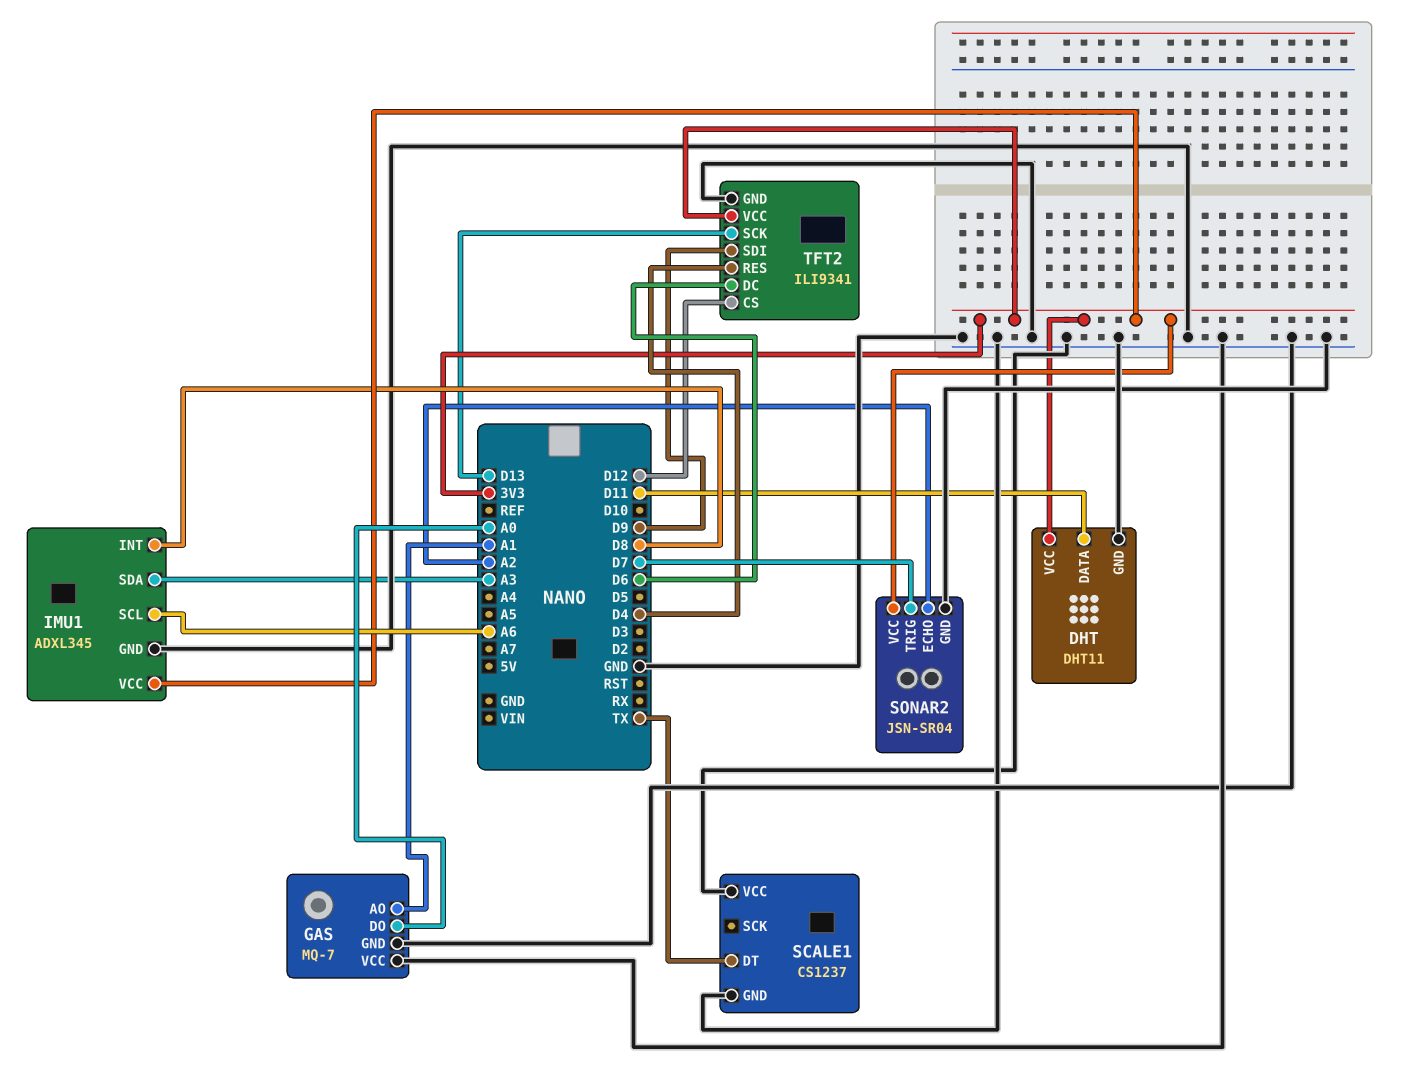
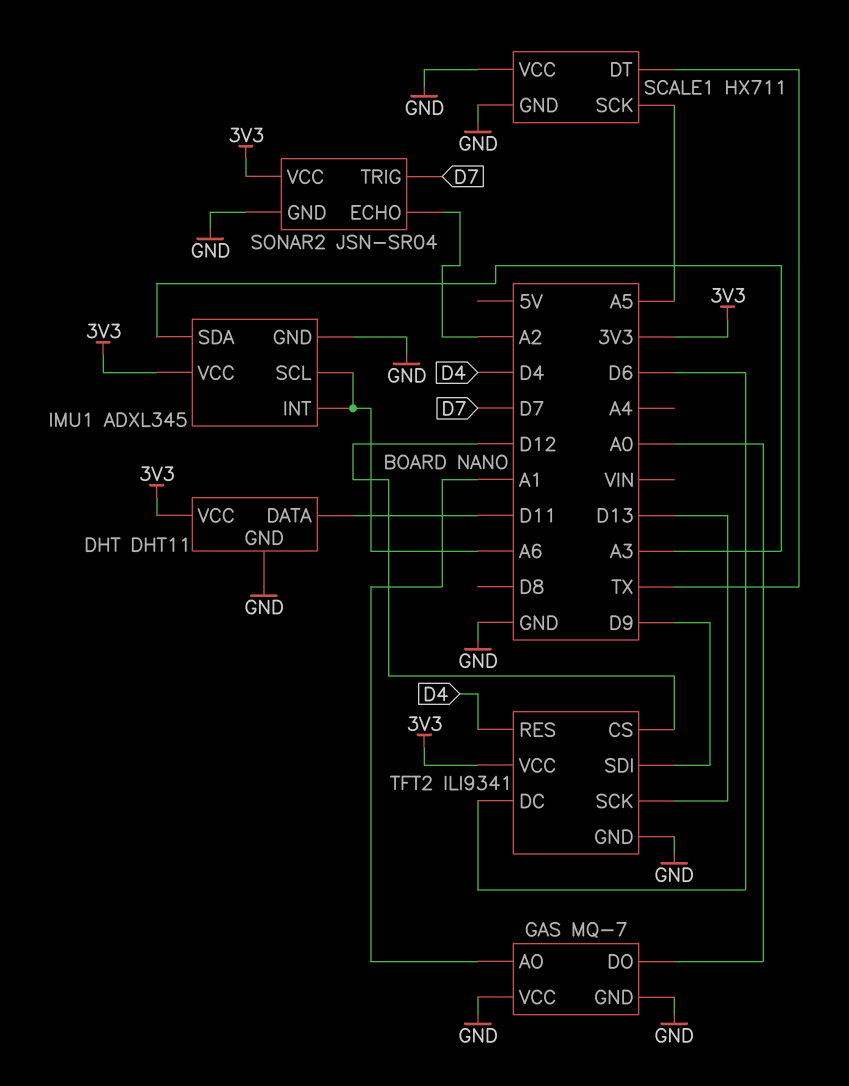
IMU1 pin INT: D8 -> A6
SCALE1: CS1237 -> HX711
SCALE1 pin SCK: none -> A5

